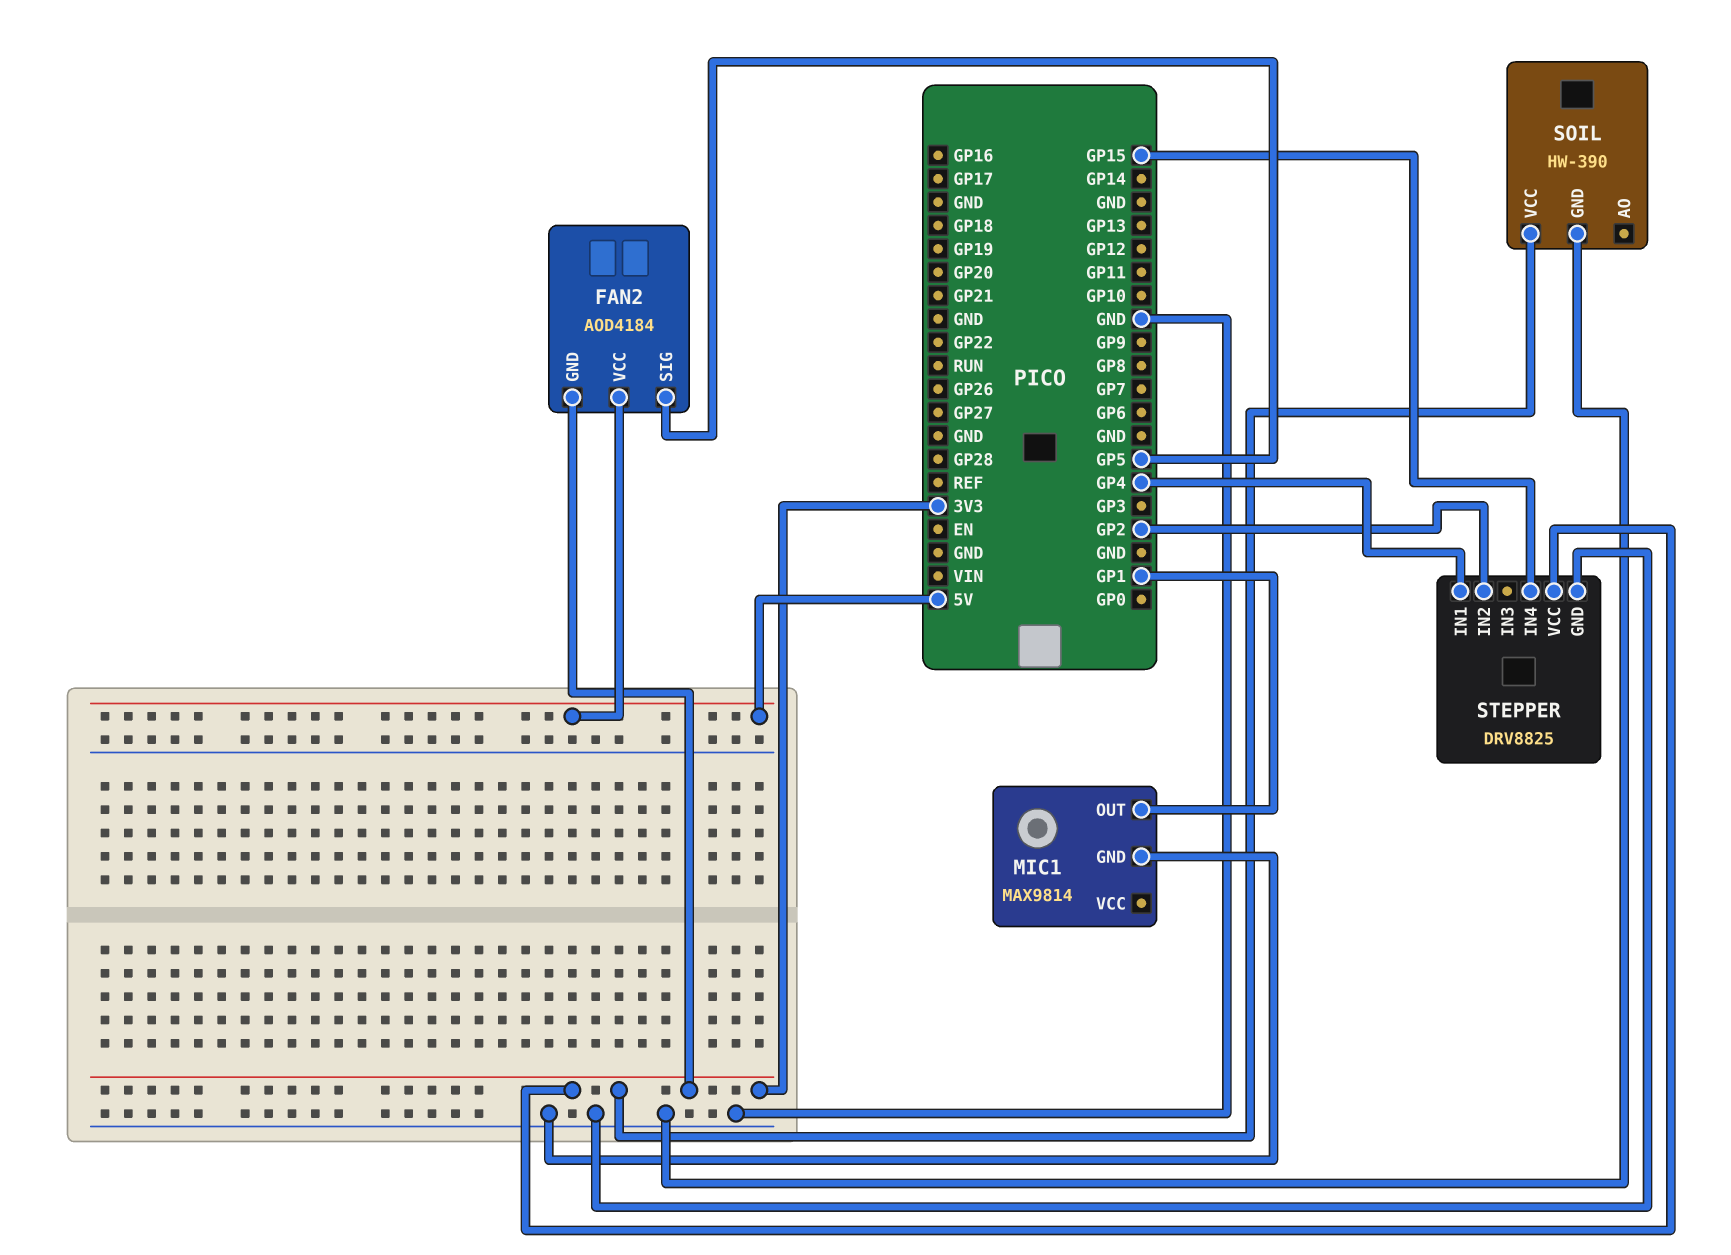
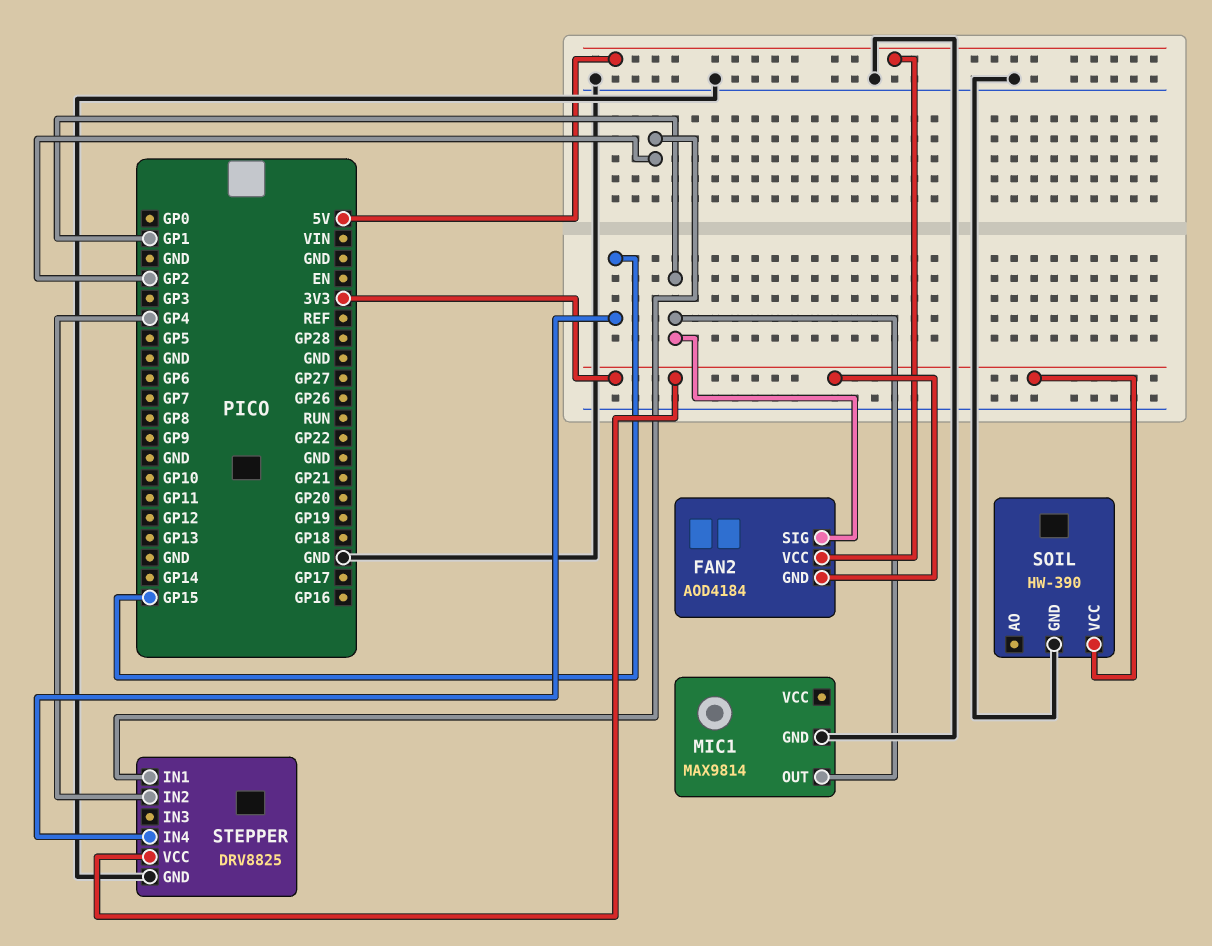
FAN2 pin SIG: GP5 -> GP1
STEPPER pin IN1: GP4 -> GP2
STEPPER pin IN2: GP2 -> GP4

